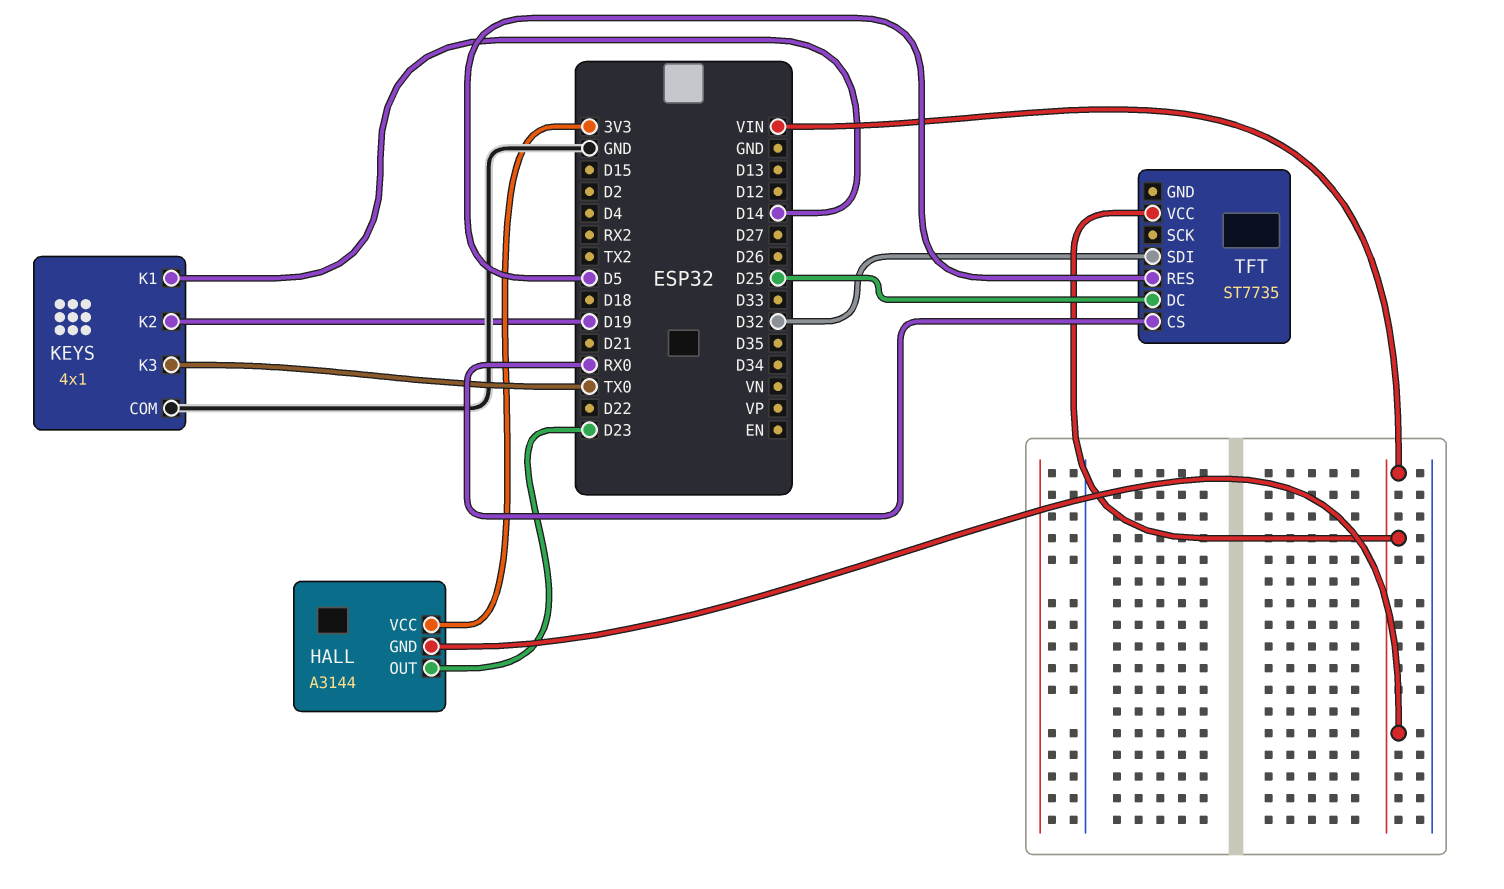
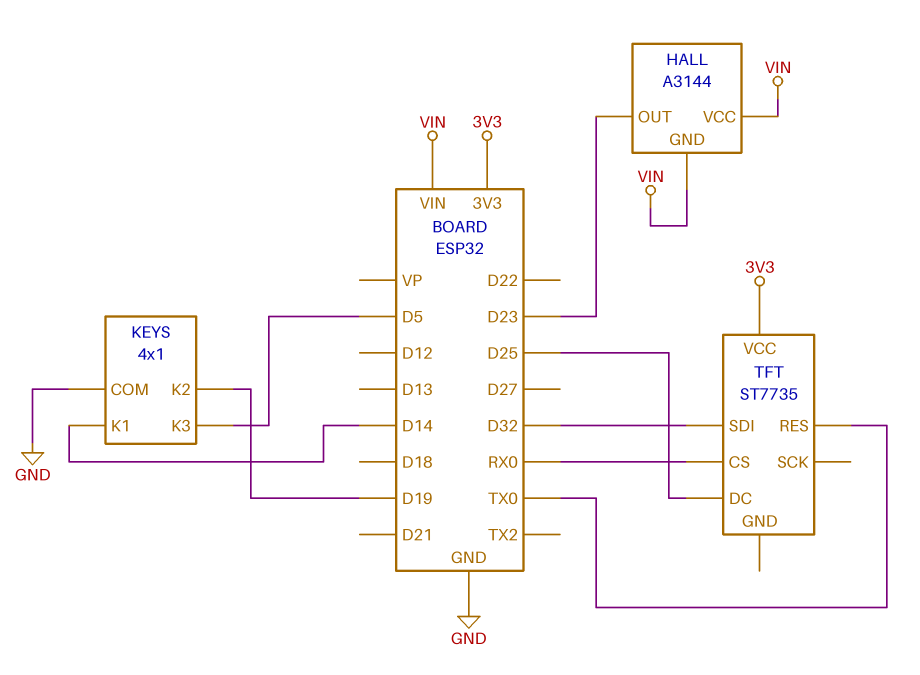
HALL pin VCC: 3V3 -> VIN
KEYS pin K3: TX0 -> D5
TFT pin RES: D5 -> TX0
TFT pin VCC: VIN -> 3V3

